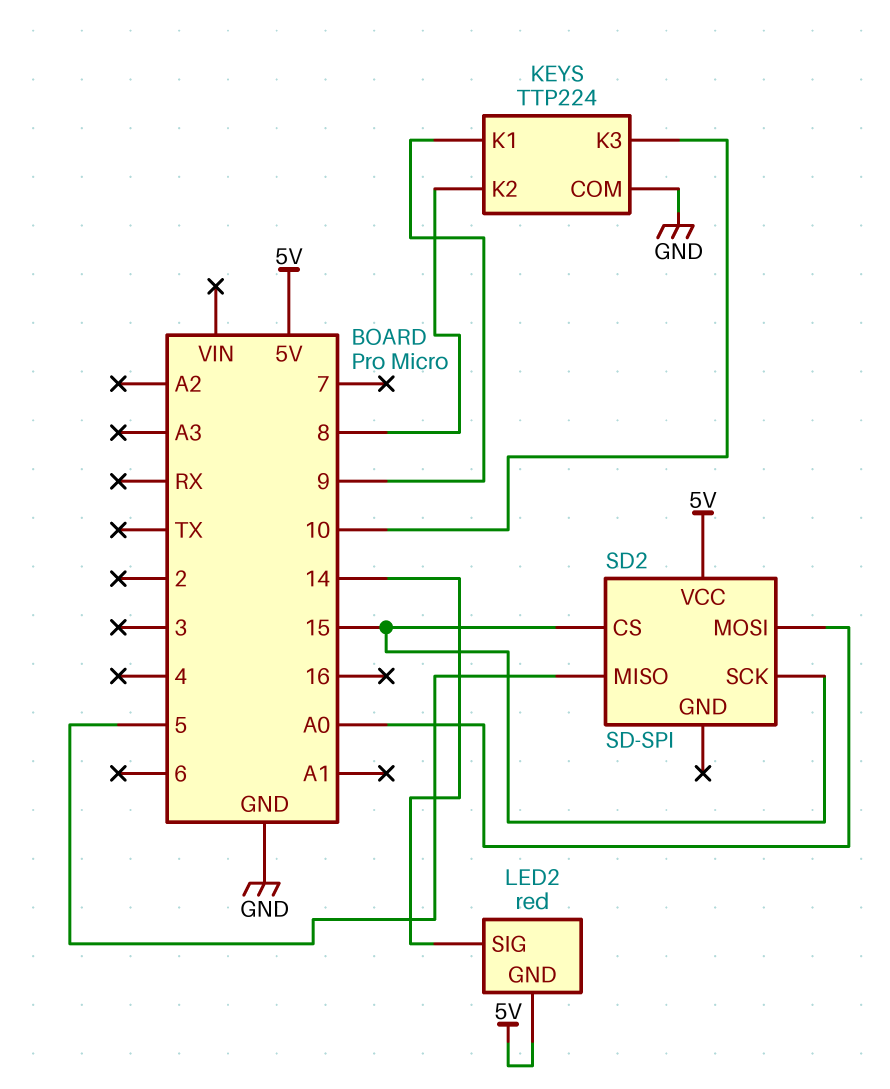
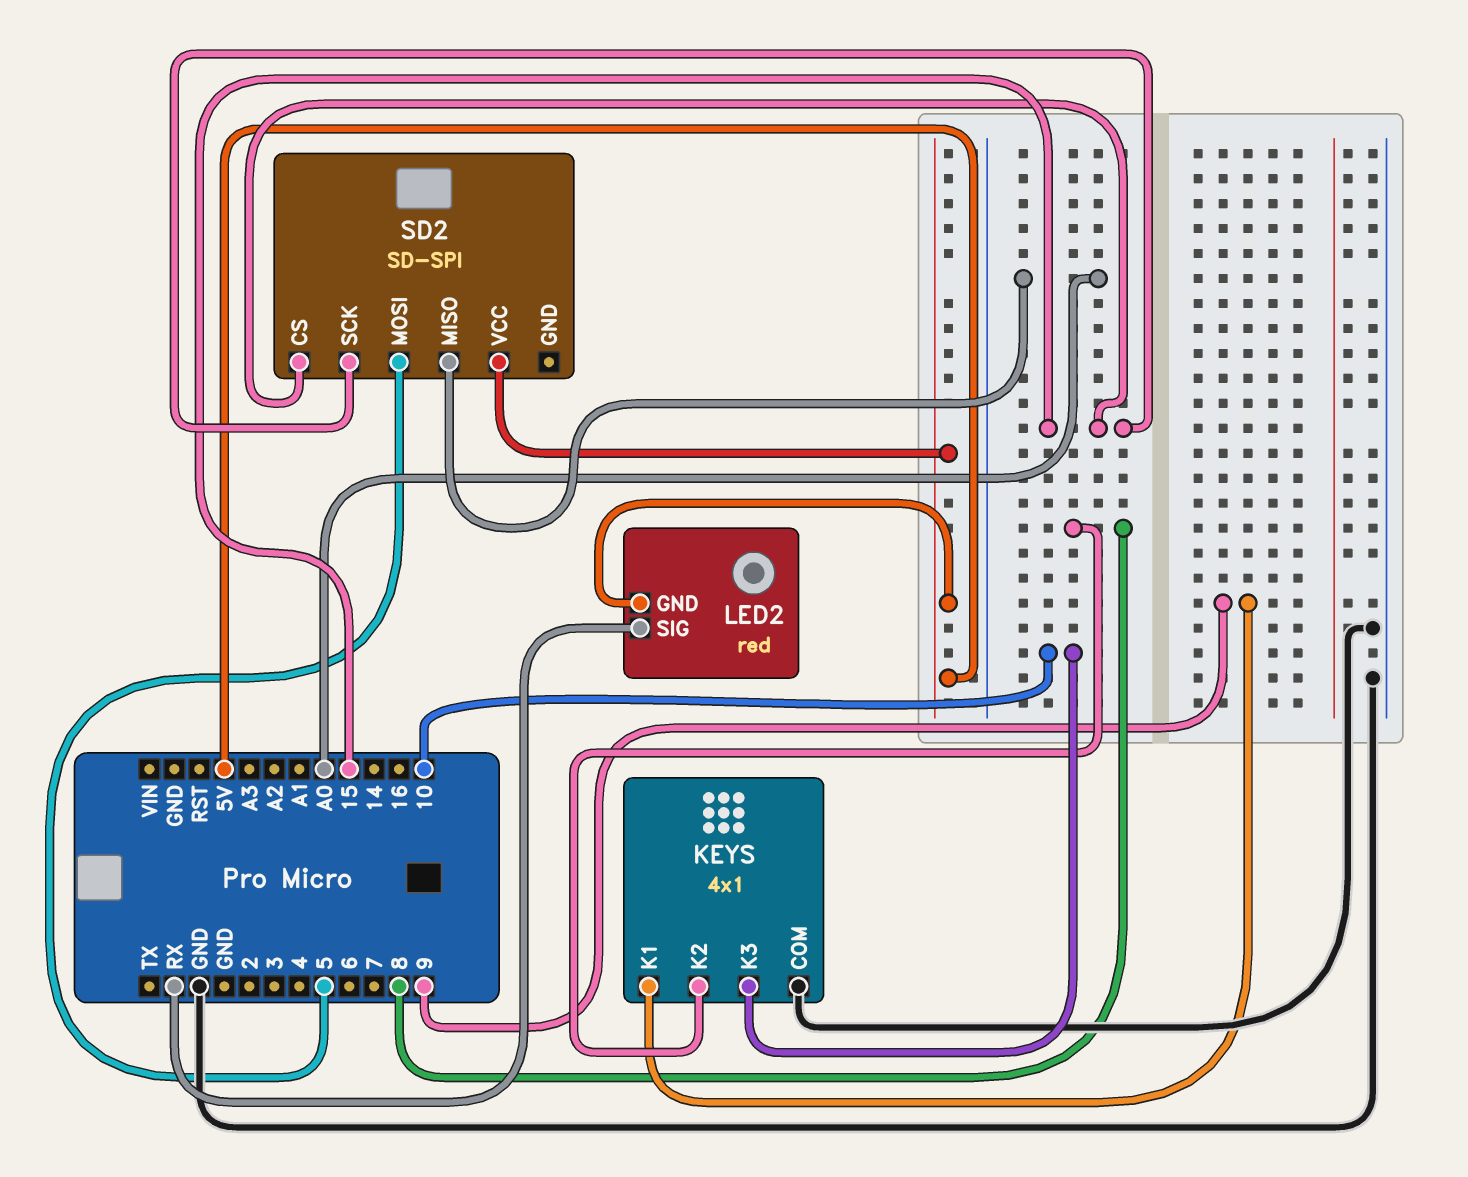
KEYS: TTP224 -> 4x1
LED2 pin SIG: 14 -> RX
SD2 pin MISO: 5 -> A0
SD2 pin MOSI: A0 -> 5

